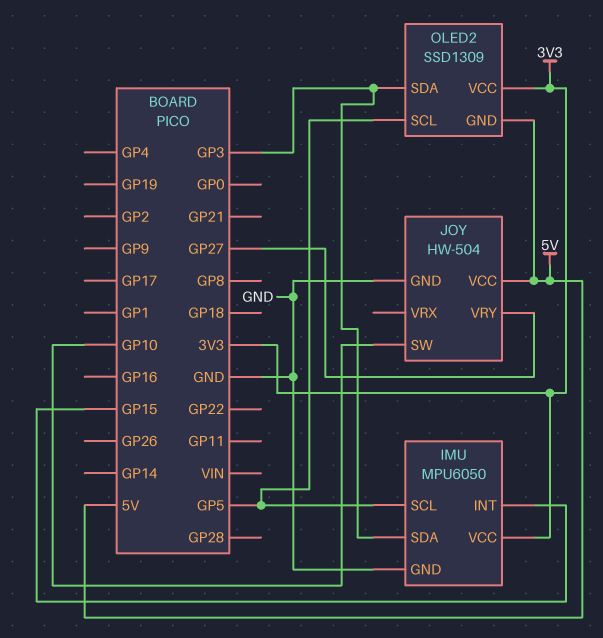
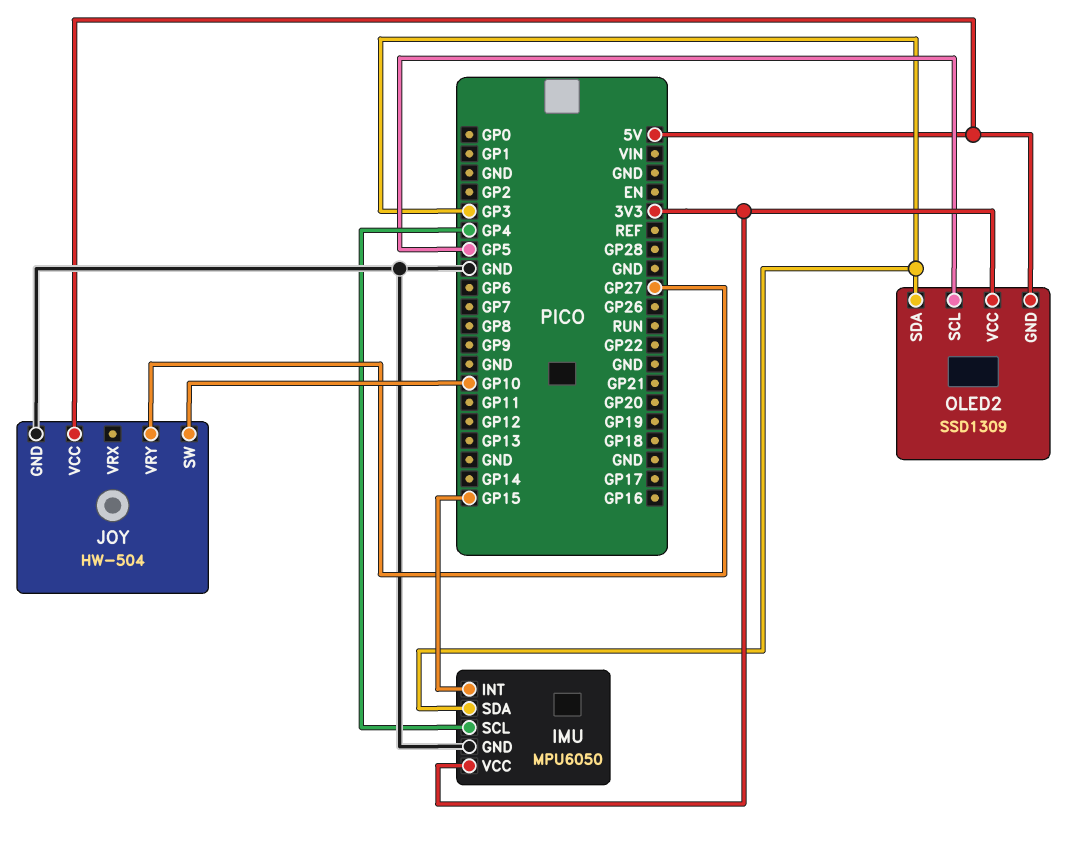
IMU pin SCL: GP5 -> GP4

